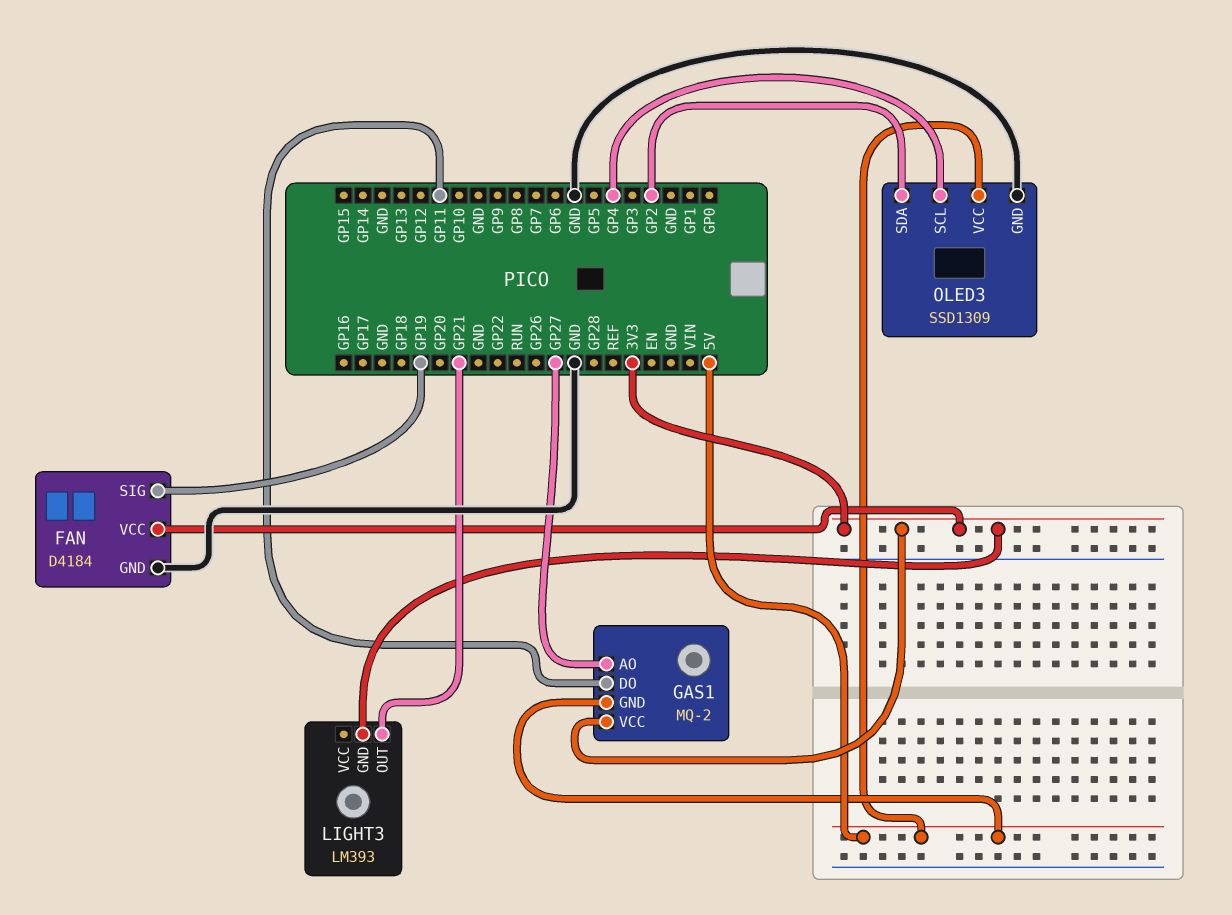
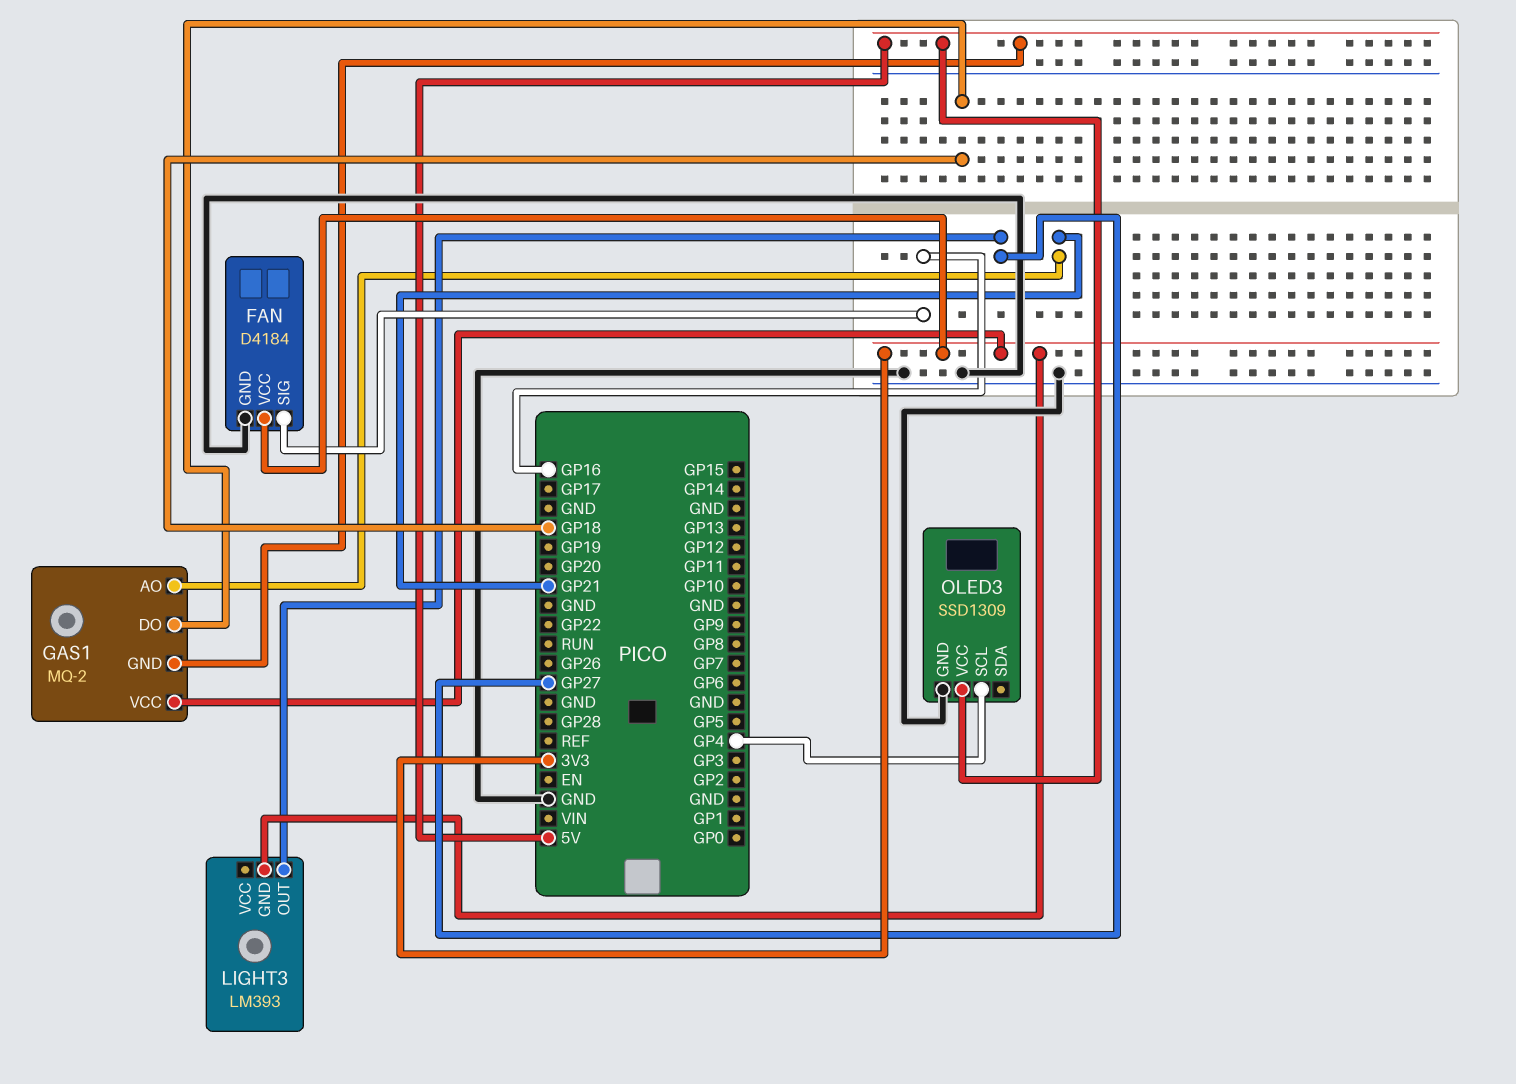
FAN pin SIG: GP19 -> GP16
GAS1 pin AO: GP27 -> GP21
GAS1 pin DO: GP11 -> GP18
LIGHT3 pin OUT: GP21 -> GP27
OLED3 pin SDA: GP2 -> none

